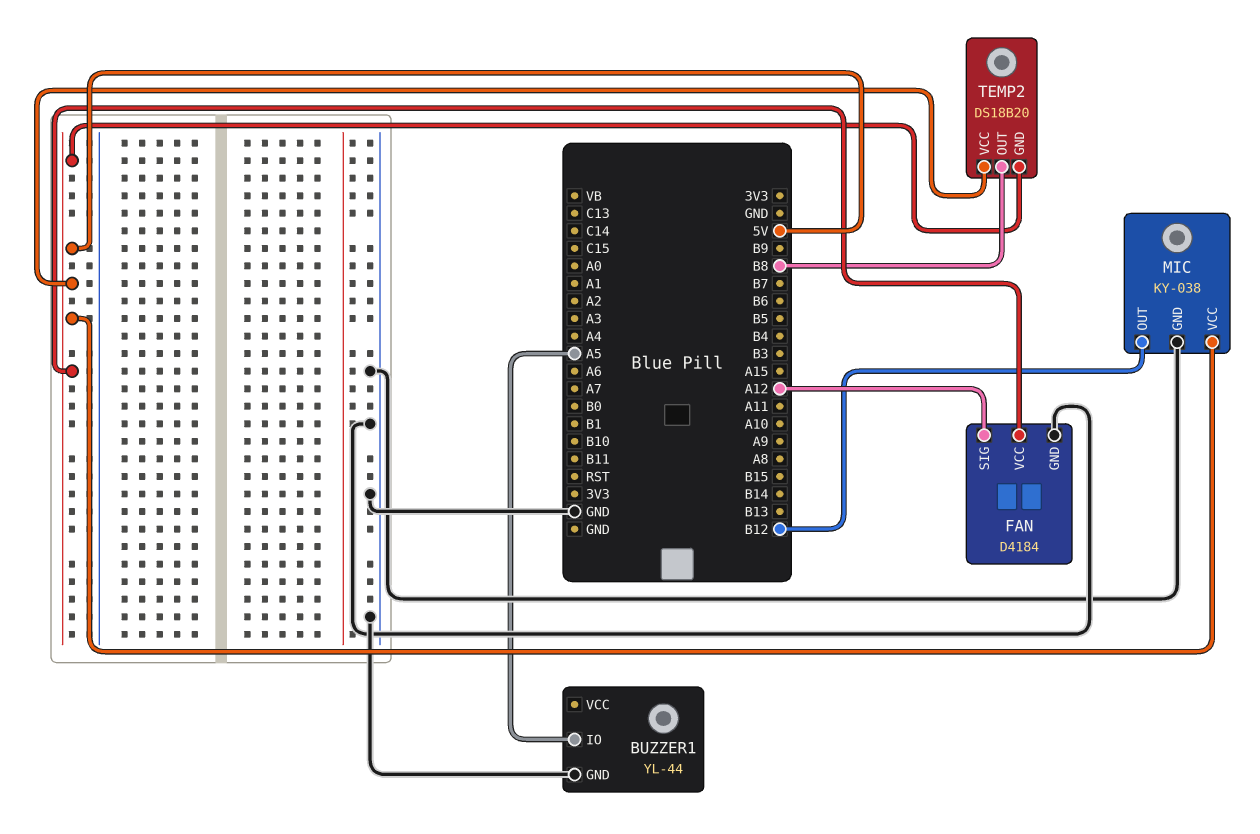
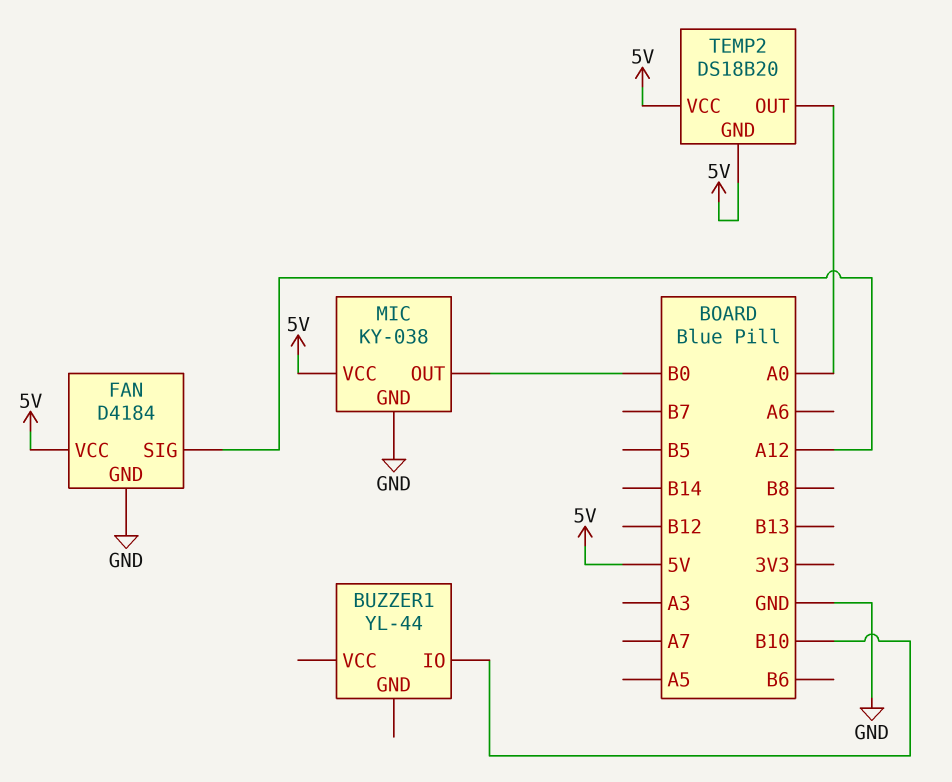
BUZZER1 pin GND: GND -> none
BUZZER1 pin IO: A5 -> B10
MIC pin OUT: B12 -> B0
TEMP2 pin OUT: B8 -> A0

